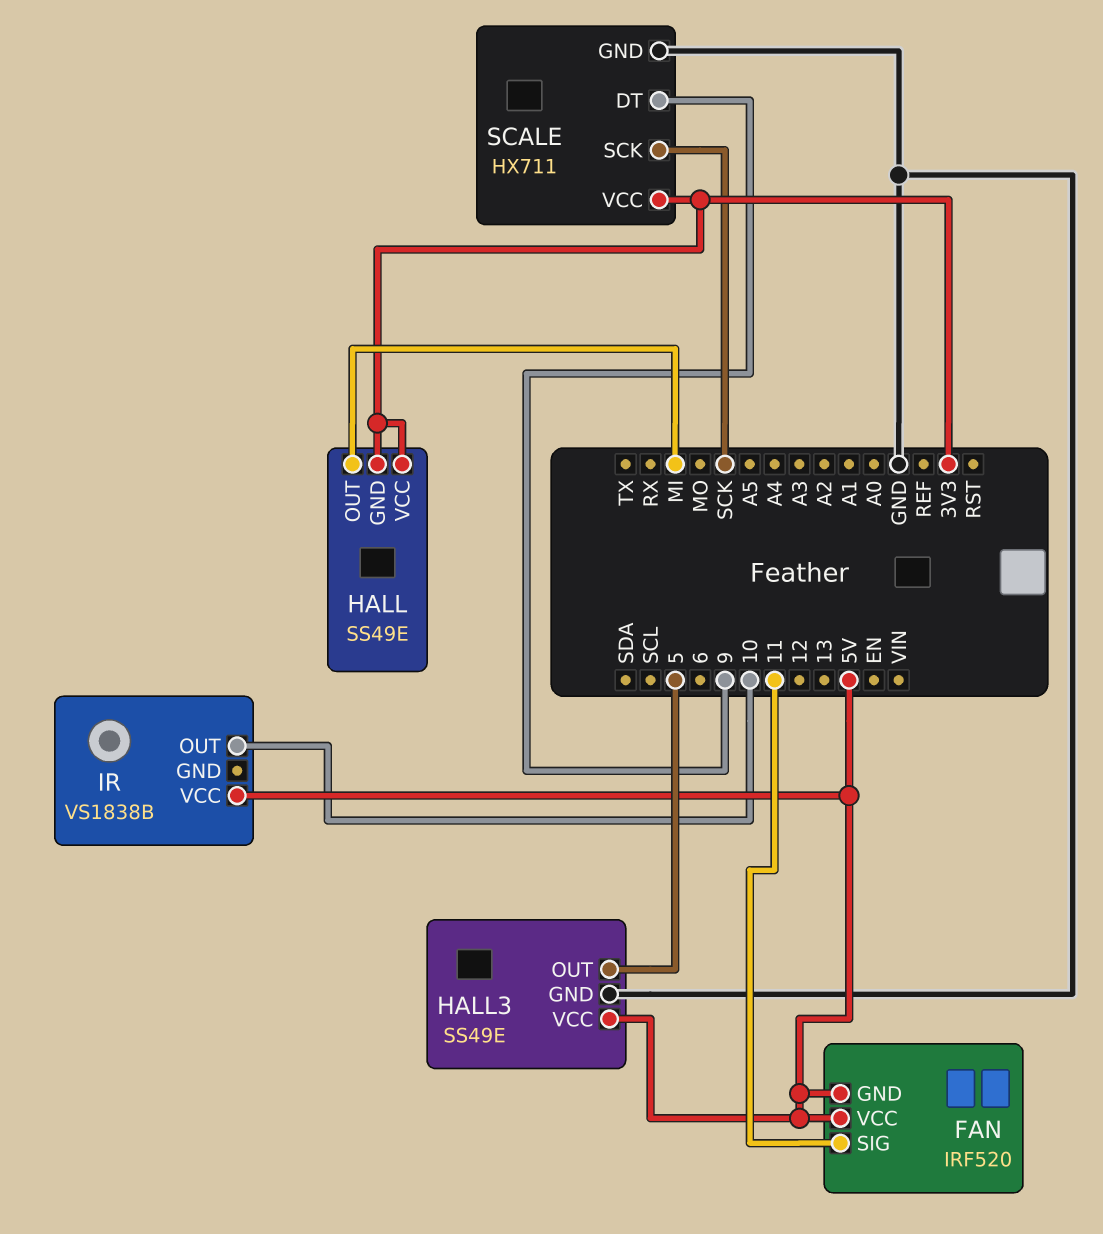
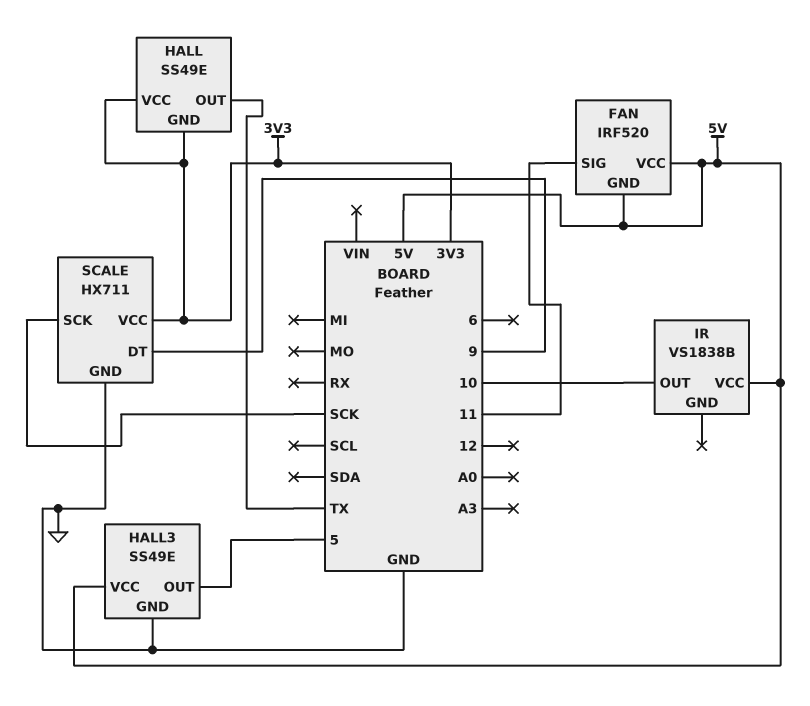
HALL pin OUT: MI -> TX

